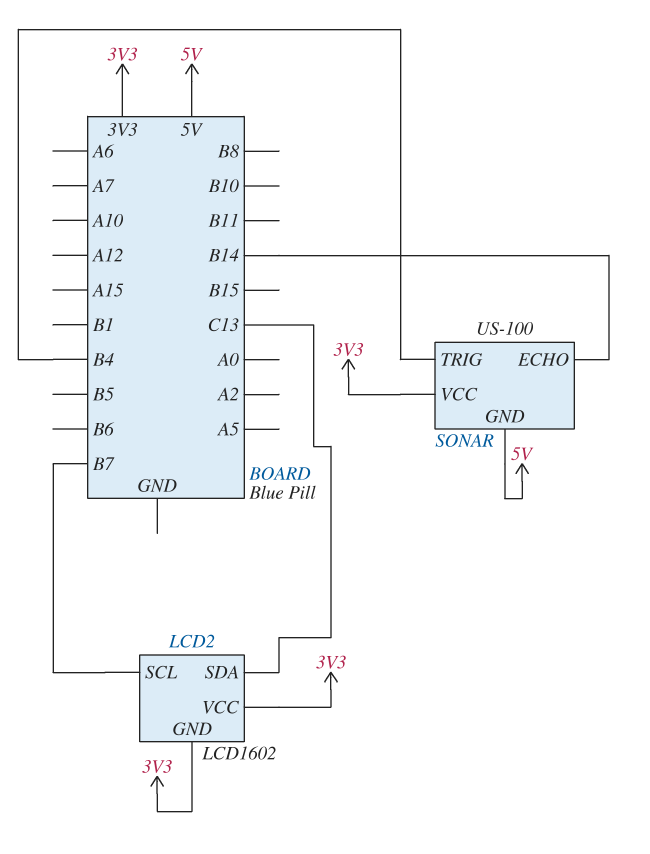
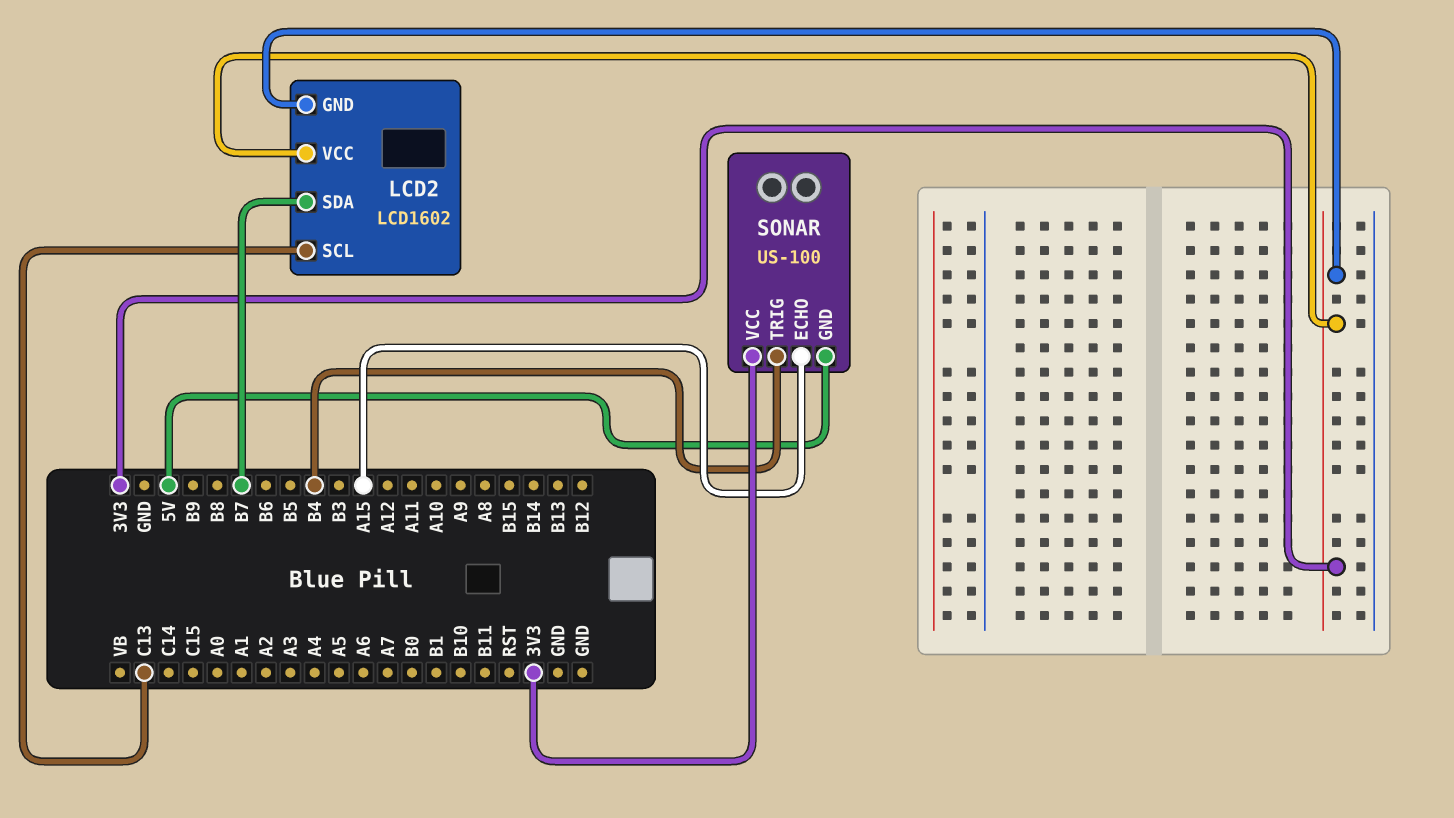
LCD2 pin SCL: B7 -> C13
LCD2 pin SDA: C13 -> B7
SONAR pin ECHO: B14 -> A15

